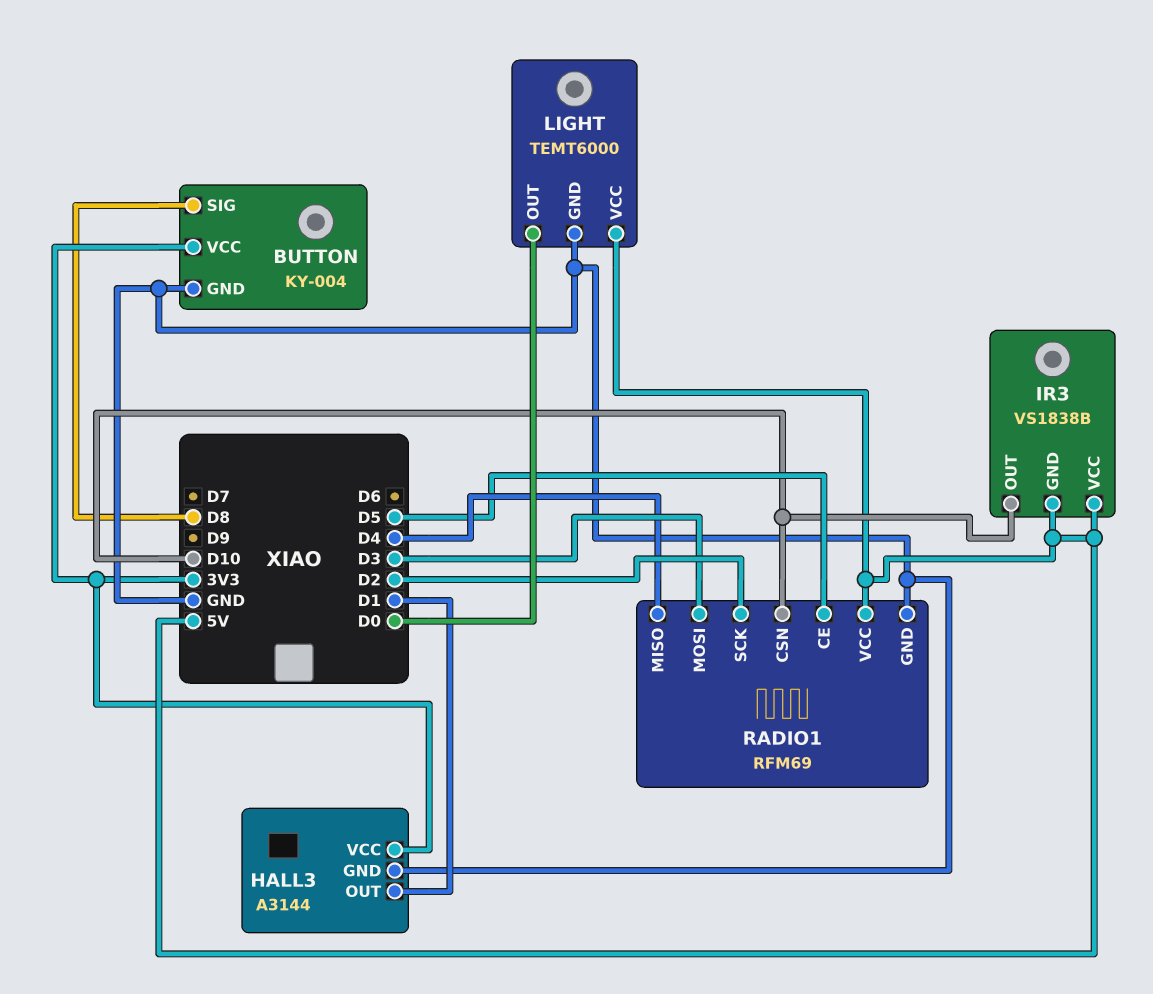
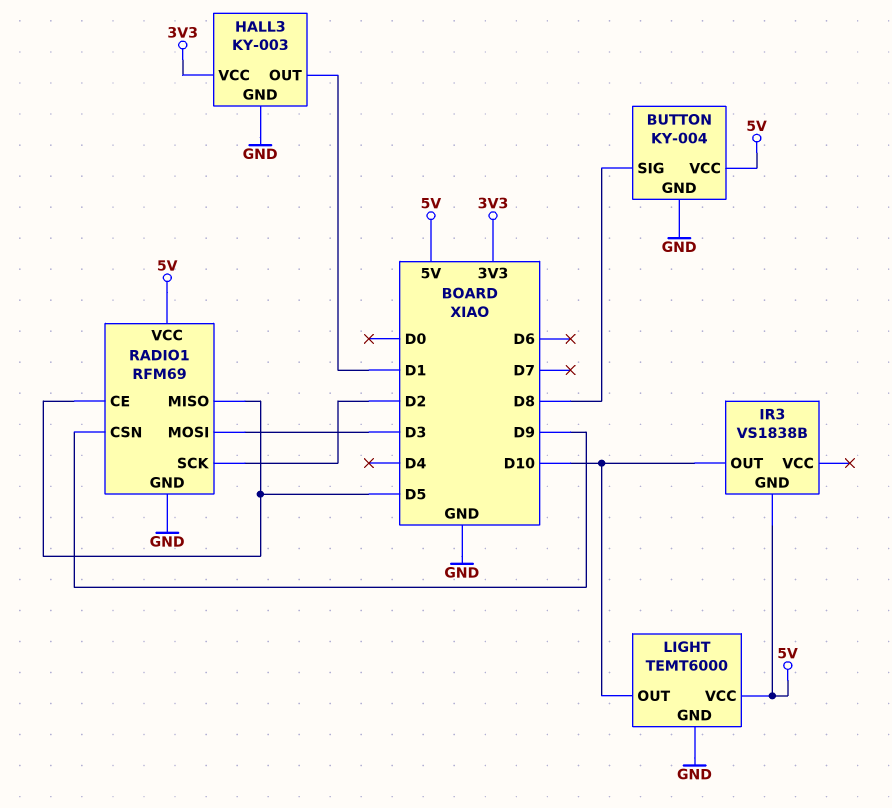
BUTTON pin VCC: 3V3 -> 5V
HALL3: A3144 -> KY-003
IR3 pin VCC: 5V -> none
LIGHT pin OUT: D0 -> D10
RADIO1 pin CSN: D10 -> D9
RADIO1 pin MISO: D4 -> D5

